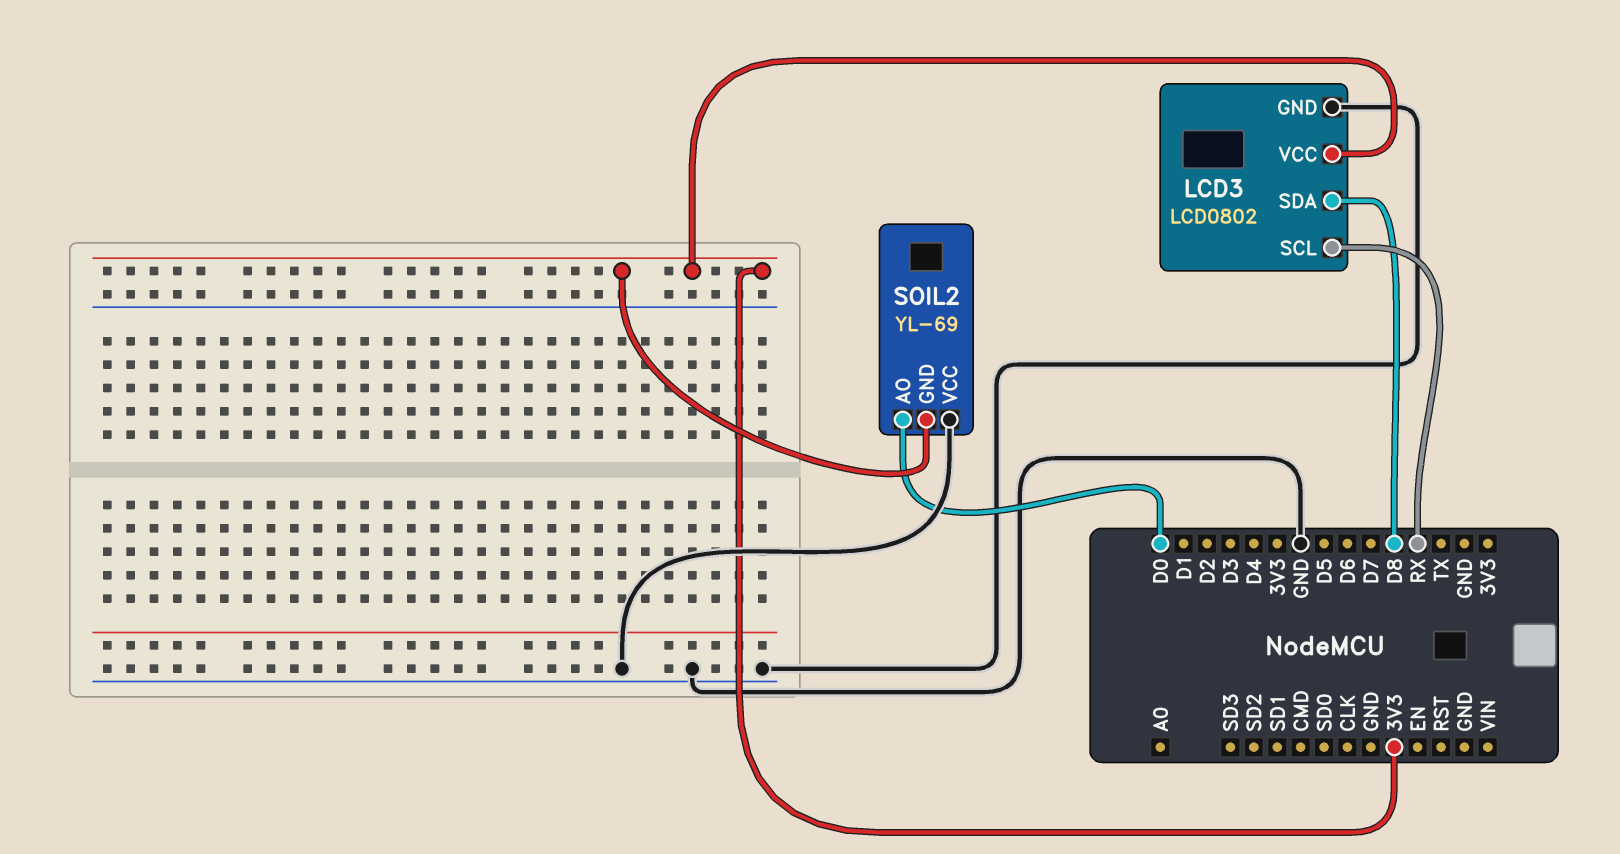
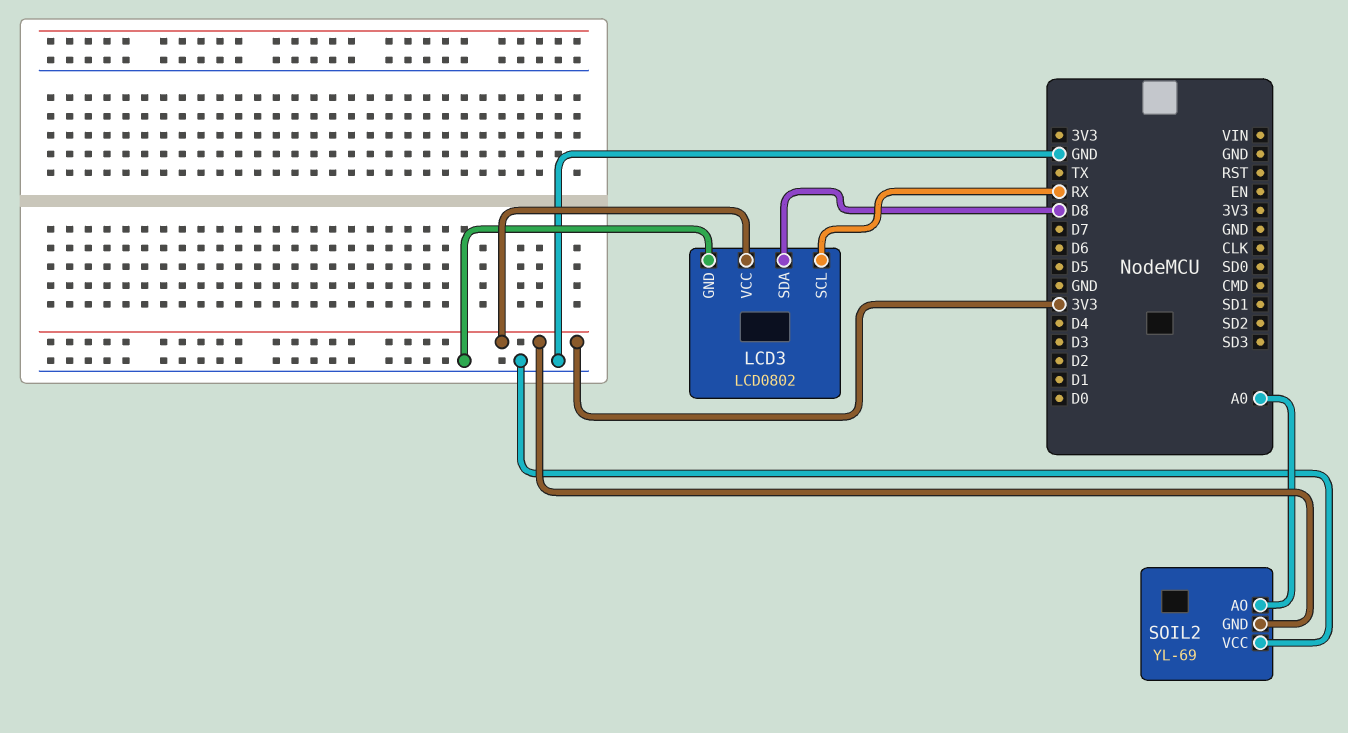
SOIL2 pin AO: D0 -> A0

